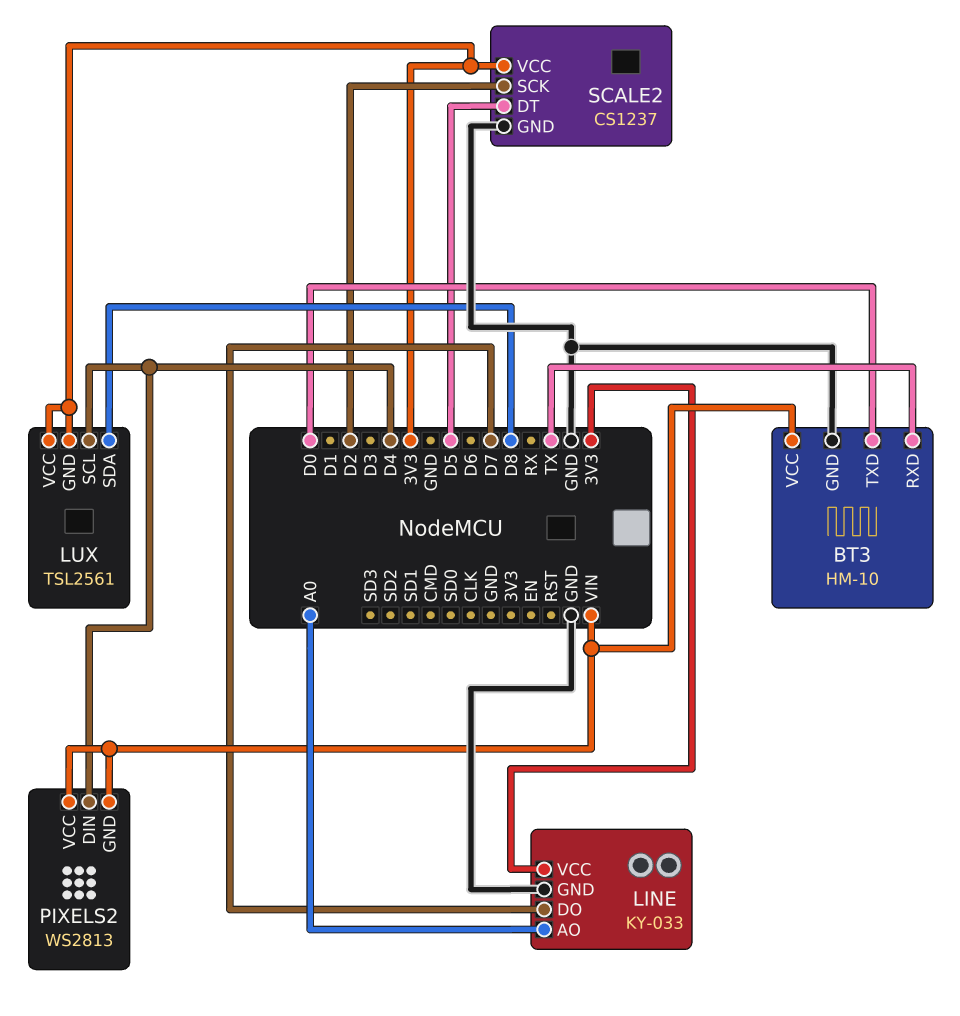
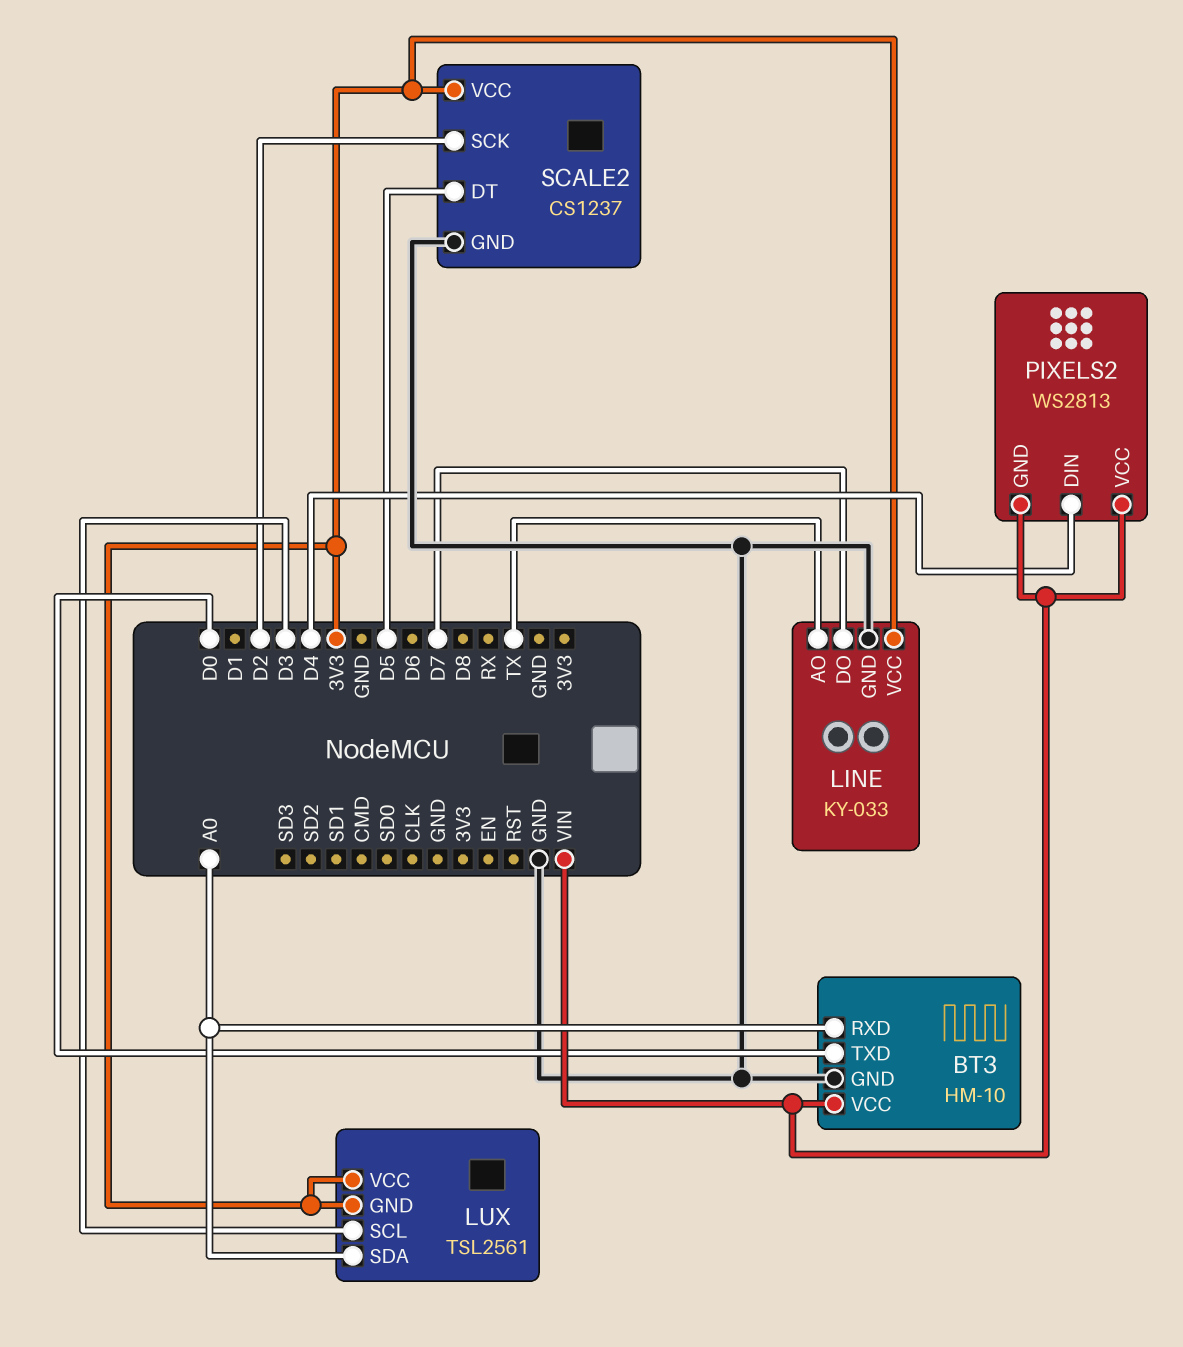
BT3 pin RXD: TX -> A0
LINE pin AO: A0 -> TX
LUX pin SCL: D4 -> D3
LUX pin SDA: D8 -> A0

